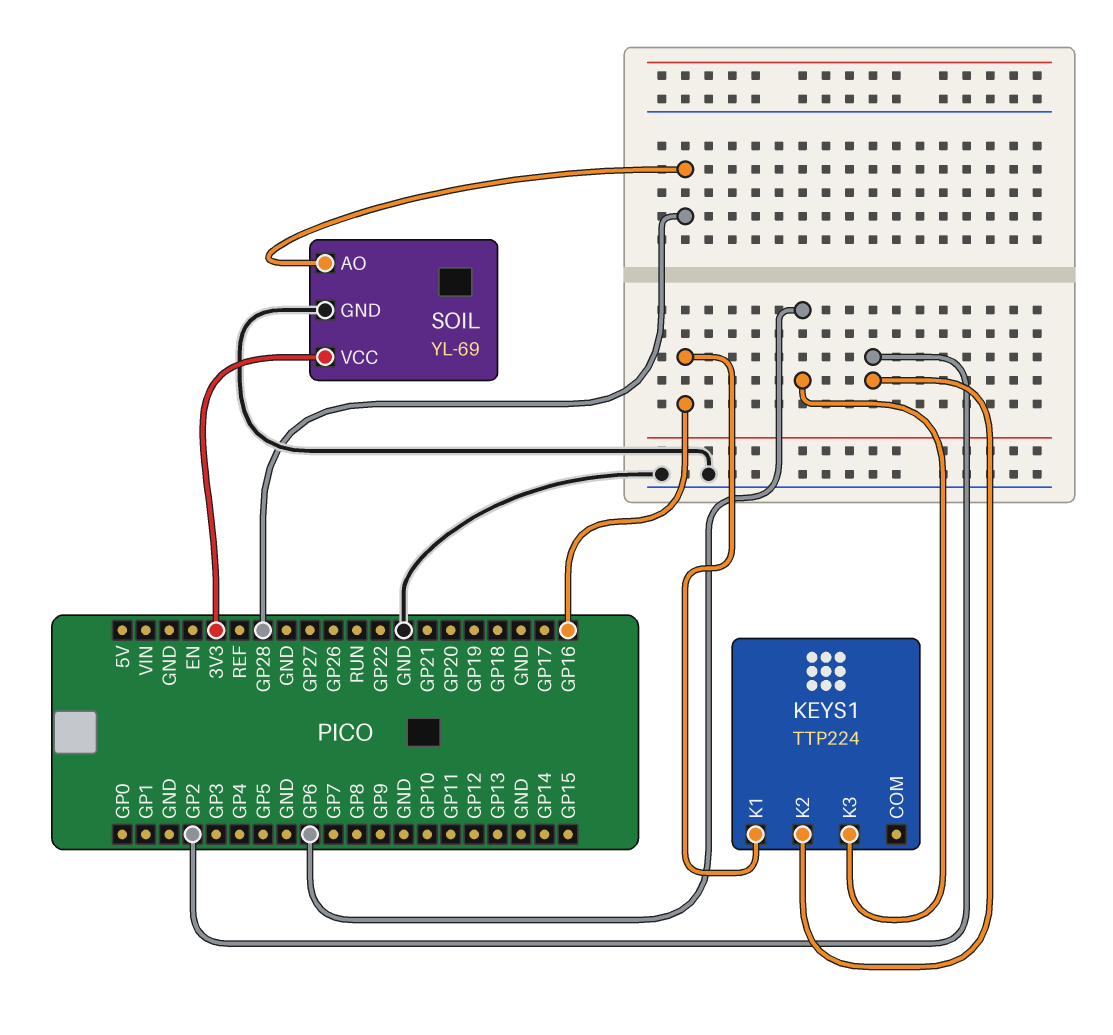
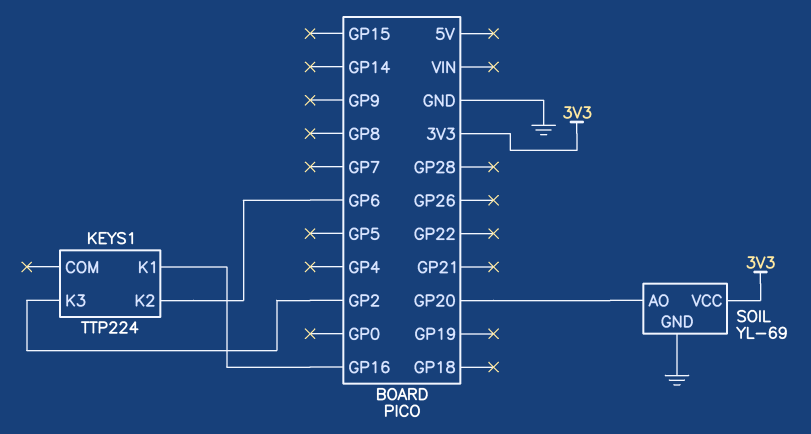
KEYS1 pin K2: GP2 -> GP6
KEYS1 pin K3: GP6 -> GP2
SOIL pin AO: GP28 -> GP20

